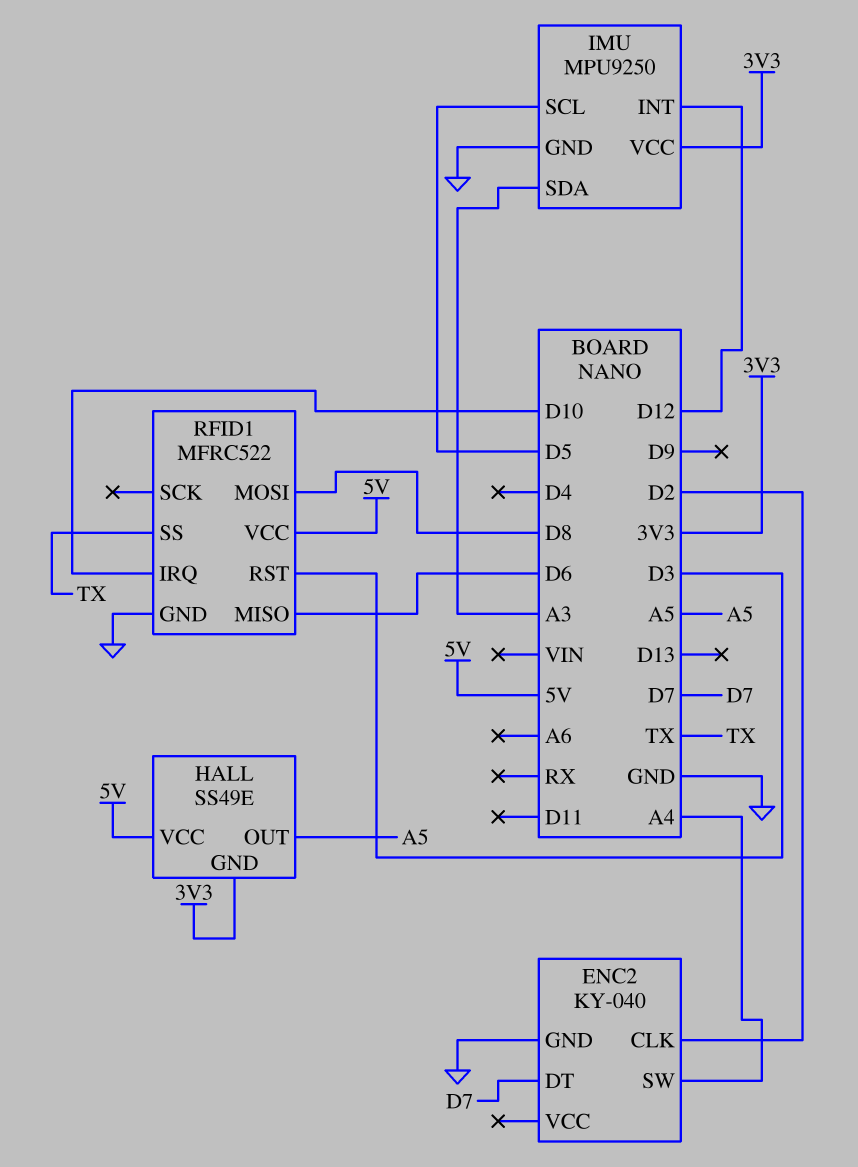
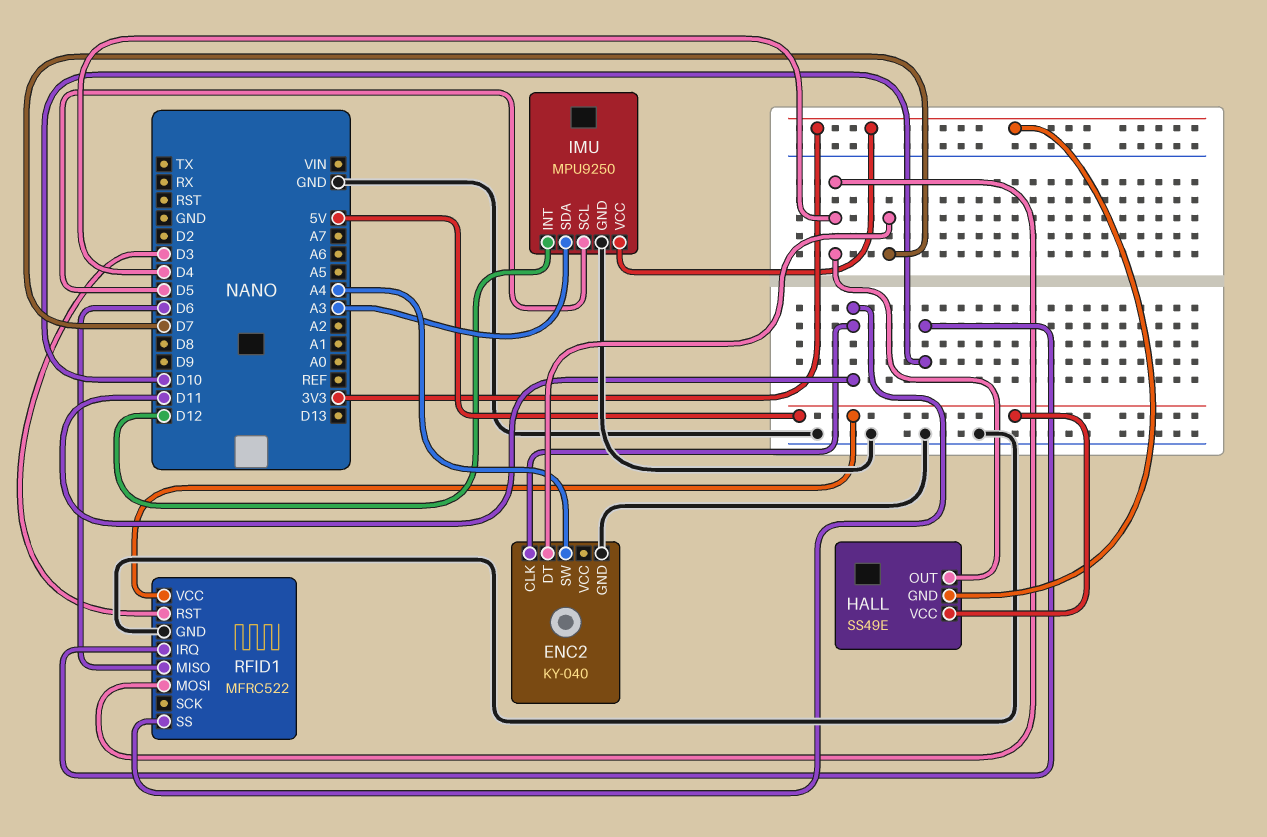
ENC2 pin CLK: D2 -> D11
HALL pin OUT: A5 -> D4
RFID1 pin MOSI: D8 -> D4
RFID1 pin SS: TX -> D11

